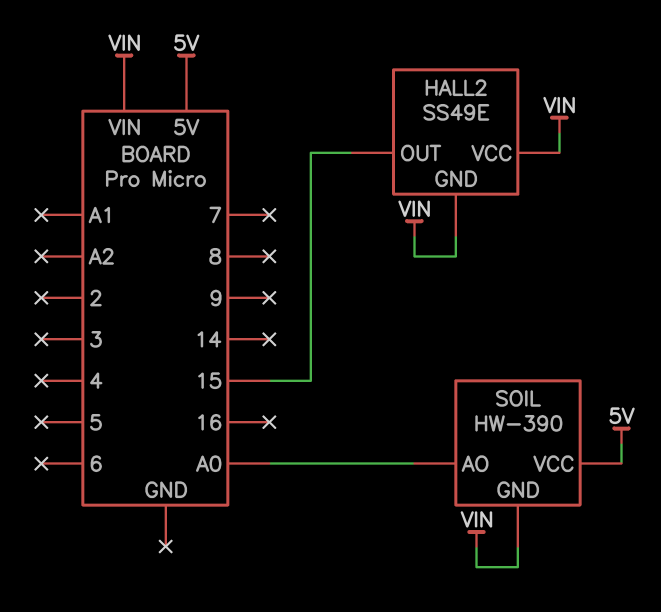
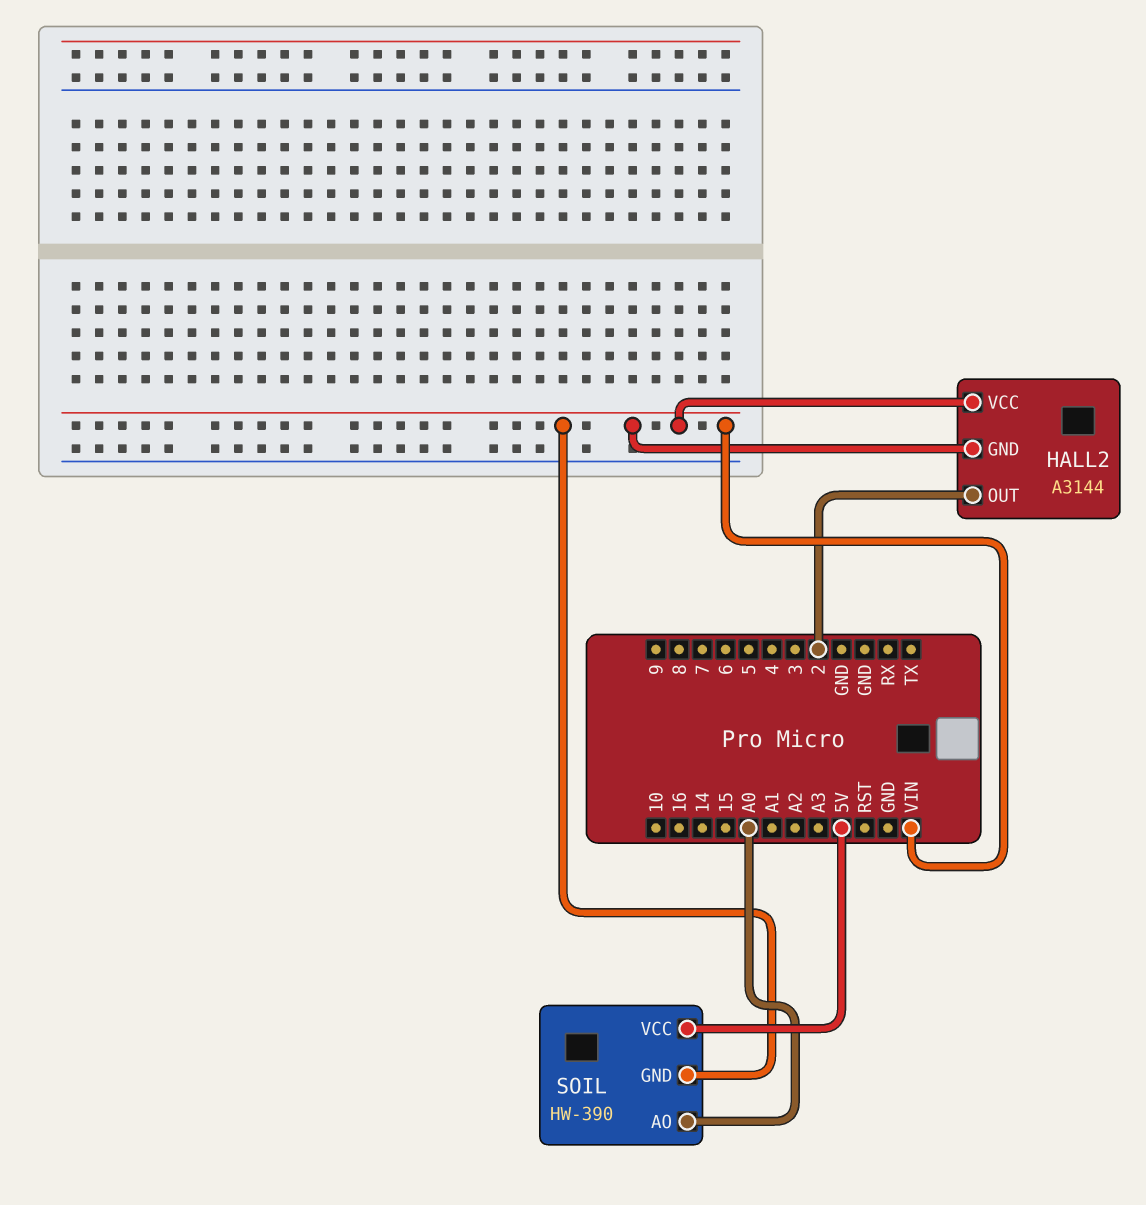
HALL2: SS49E -> A3144
HALL2 pin OUT: 15 -> 2

